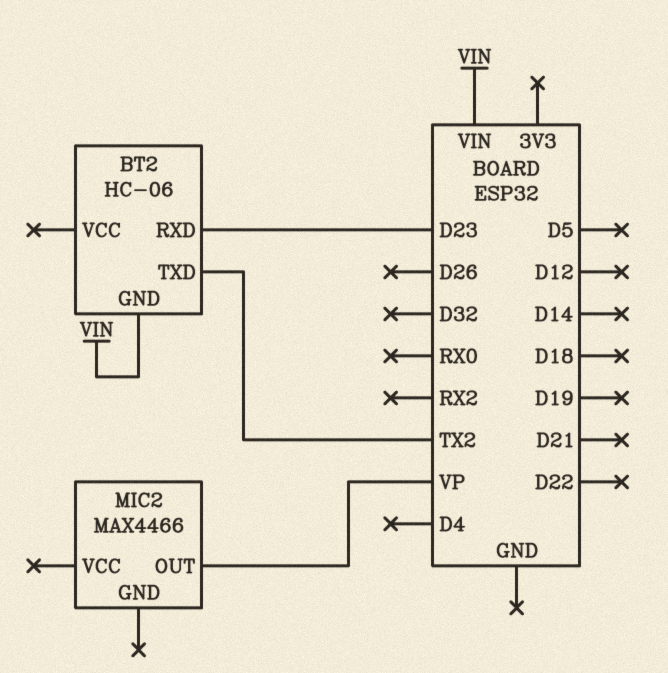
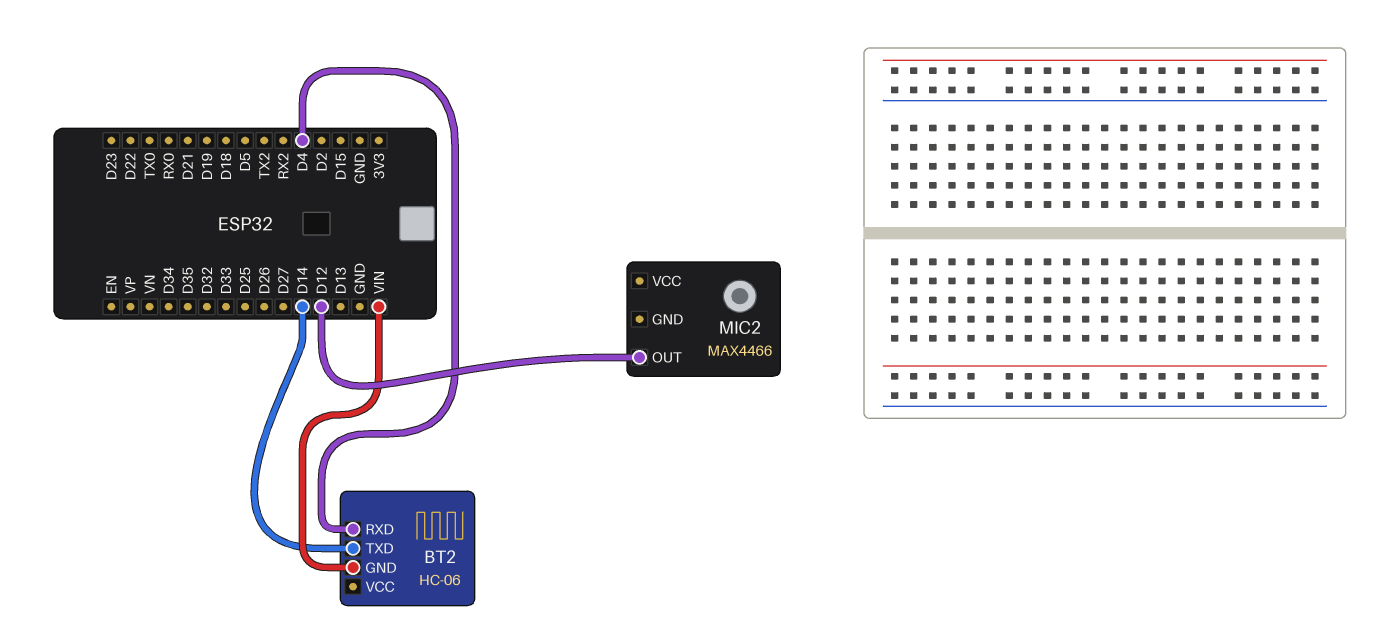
BT2 pin RXD: D23 -> D4
BT2 pin TXD: TX2 -> D14
MIC2 pin OUT: VP -> D12

